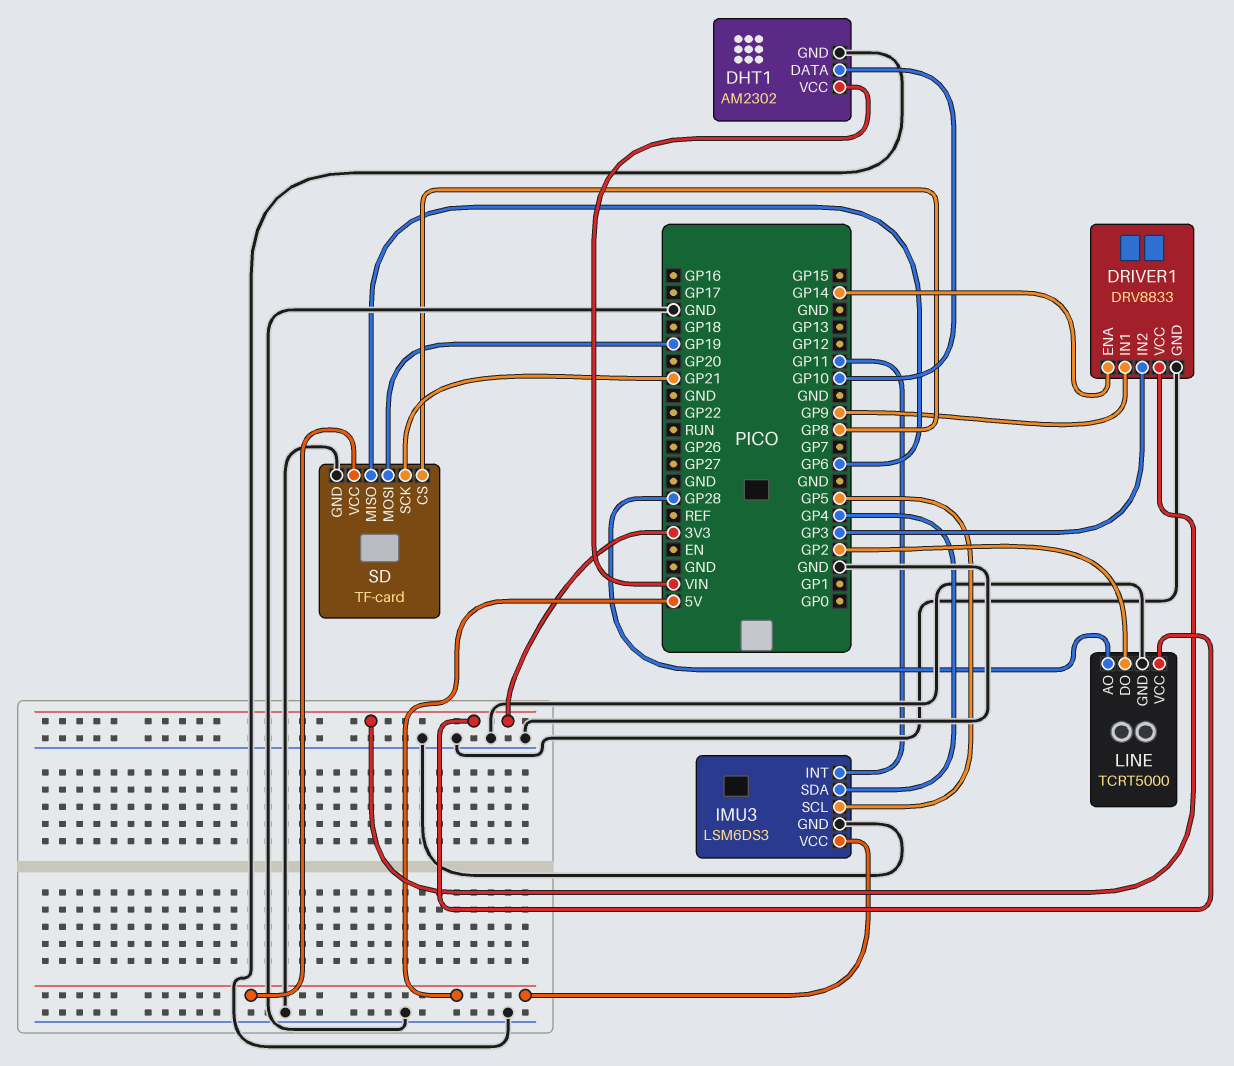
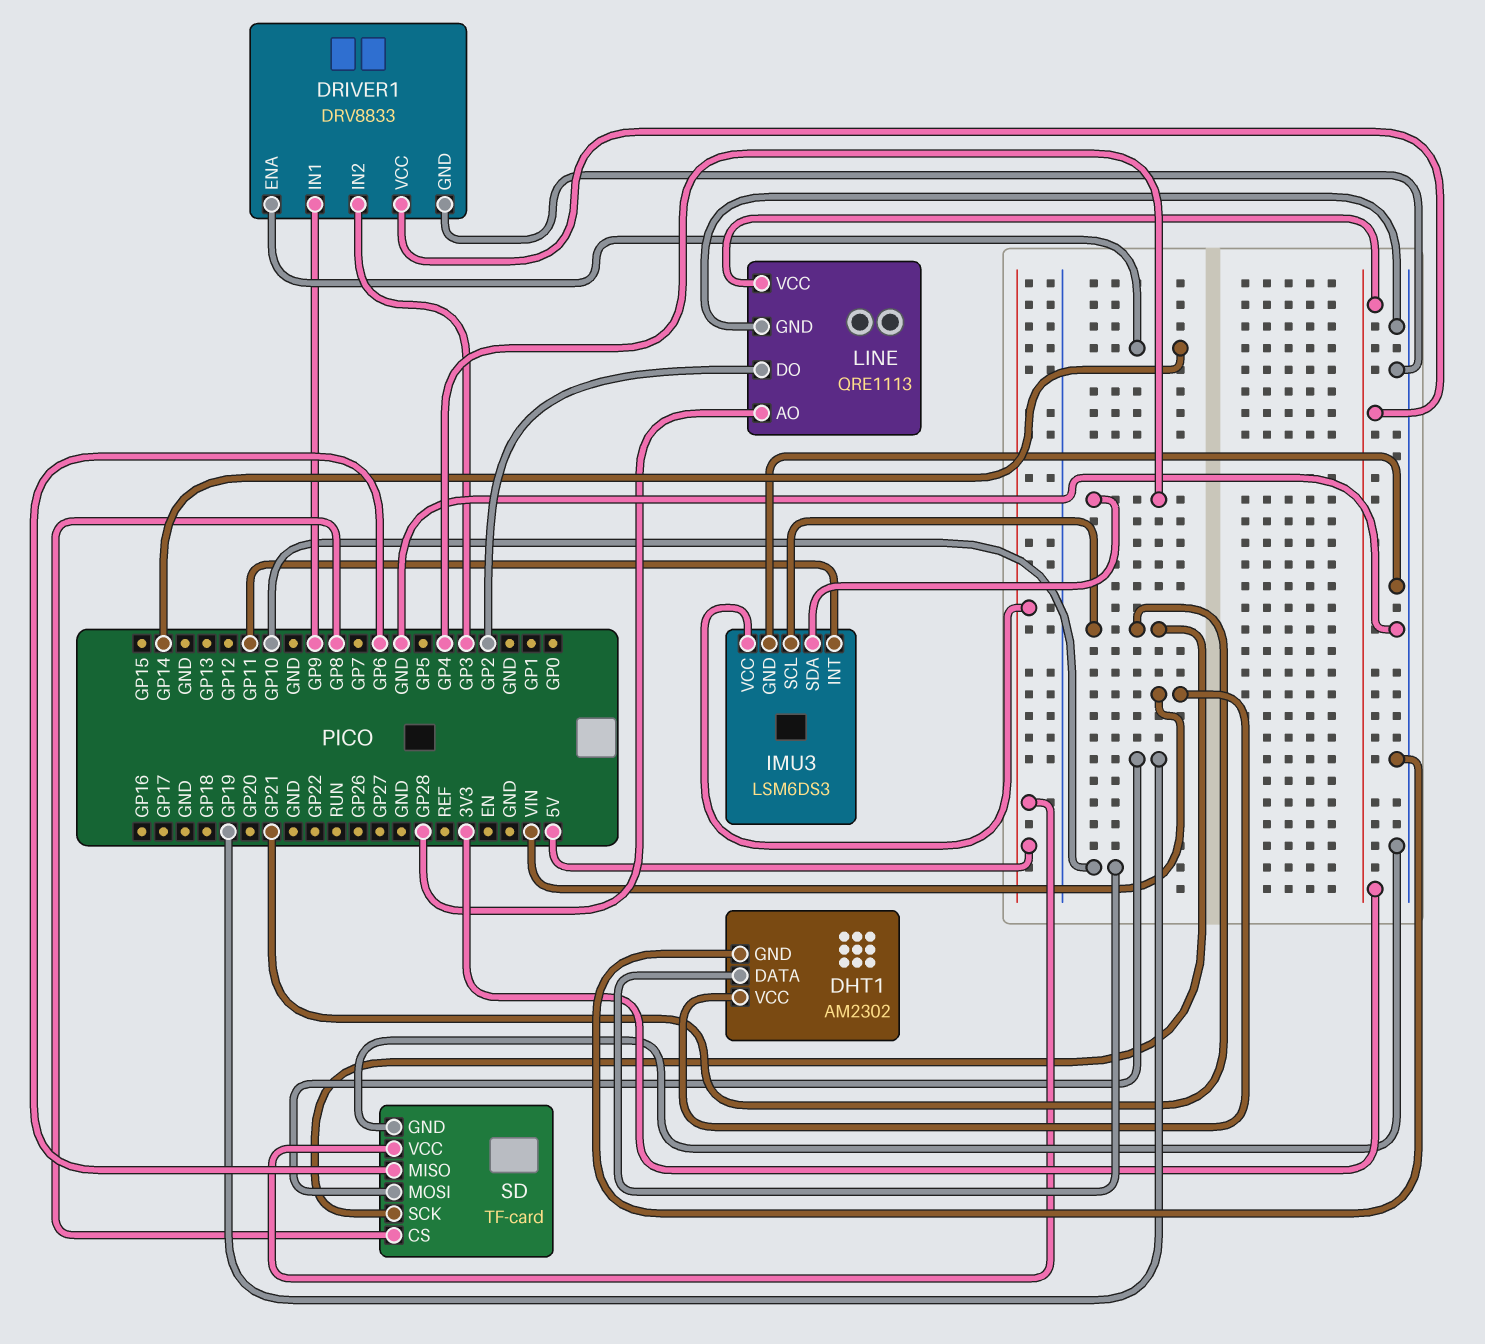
IMU3 pin SCL: GP5 -> GP21
LINE: TCRT5000 -> QRE1113

